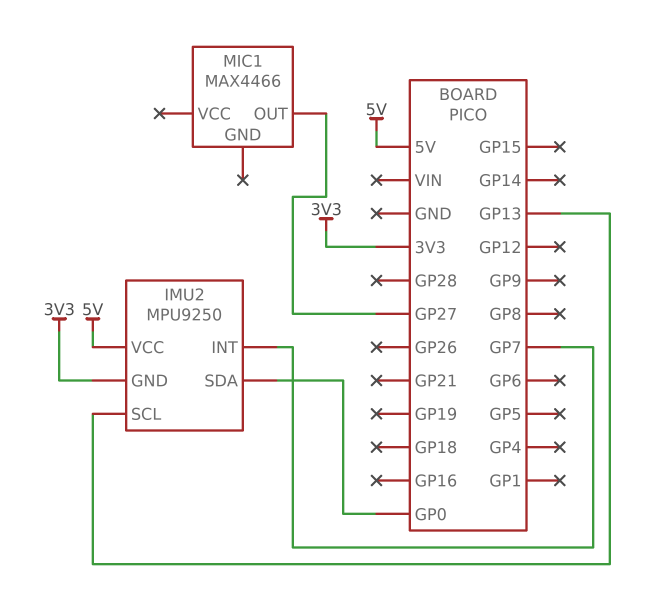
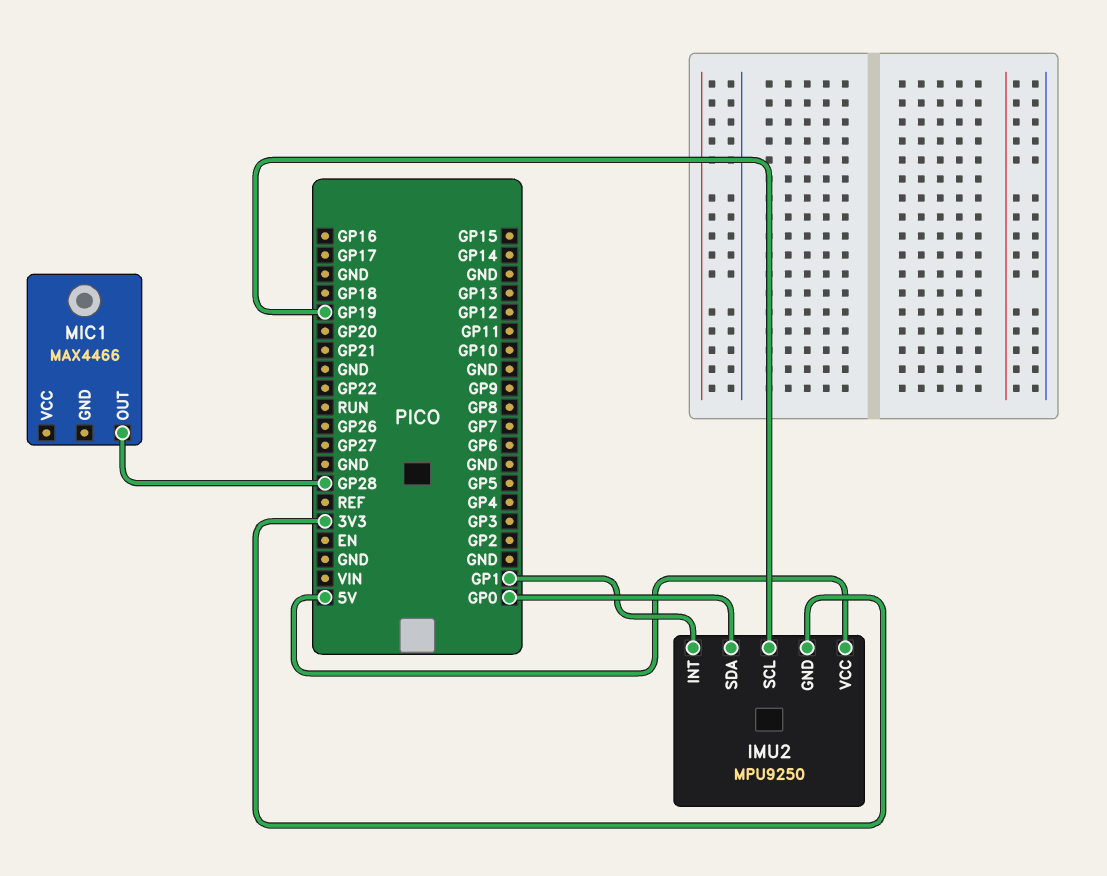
IMU2 pin INT: GP7 -> GP1
IMU2 pin SCL: GP13 -> GP19
MIC1 pin OUT: GP27 -> GP28

